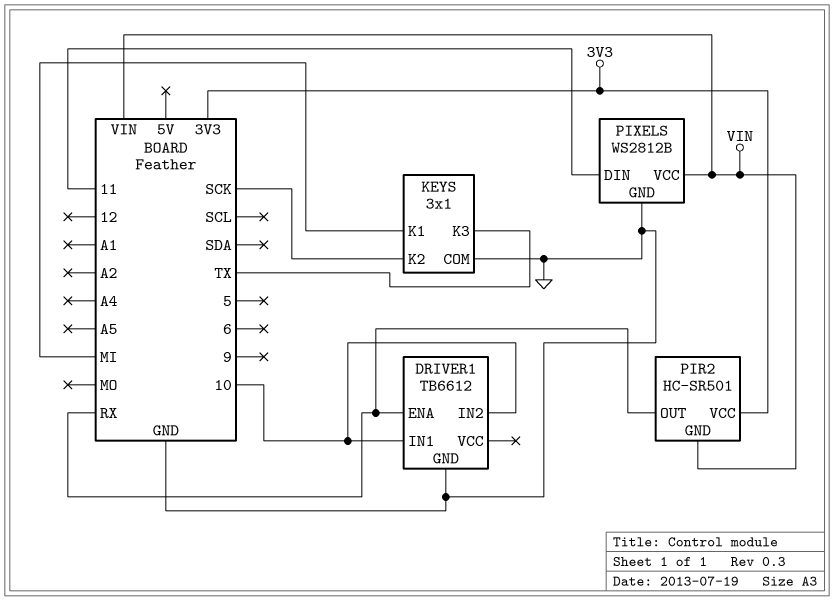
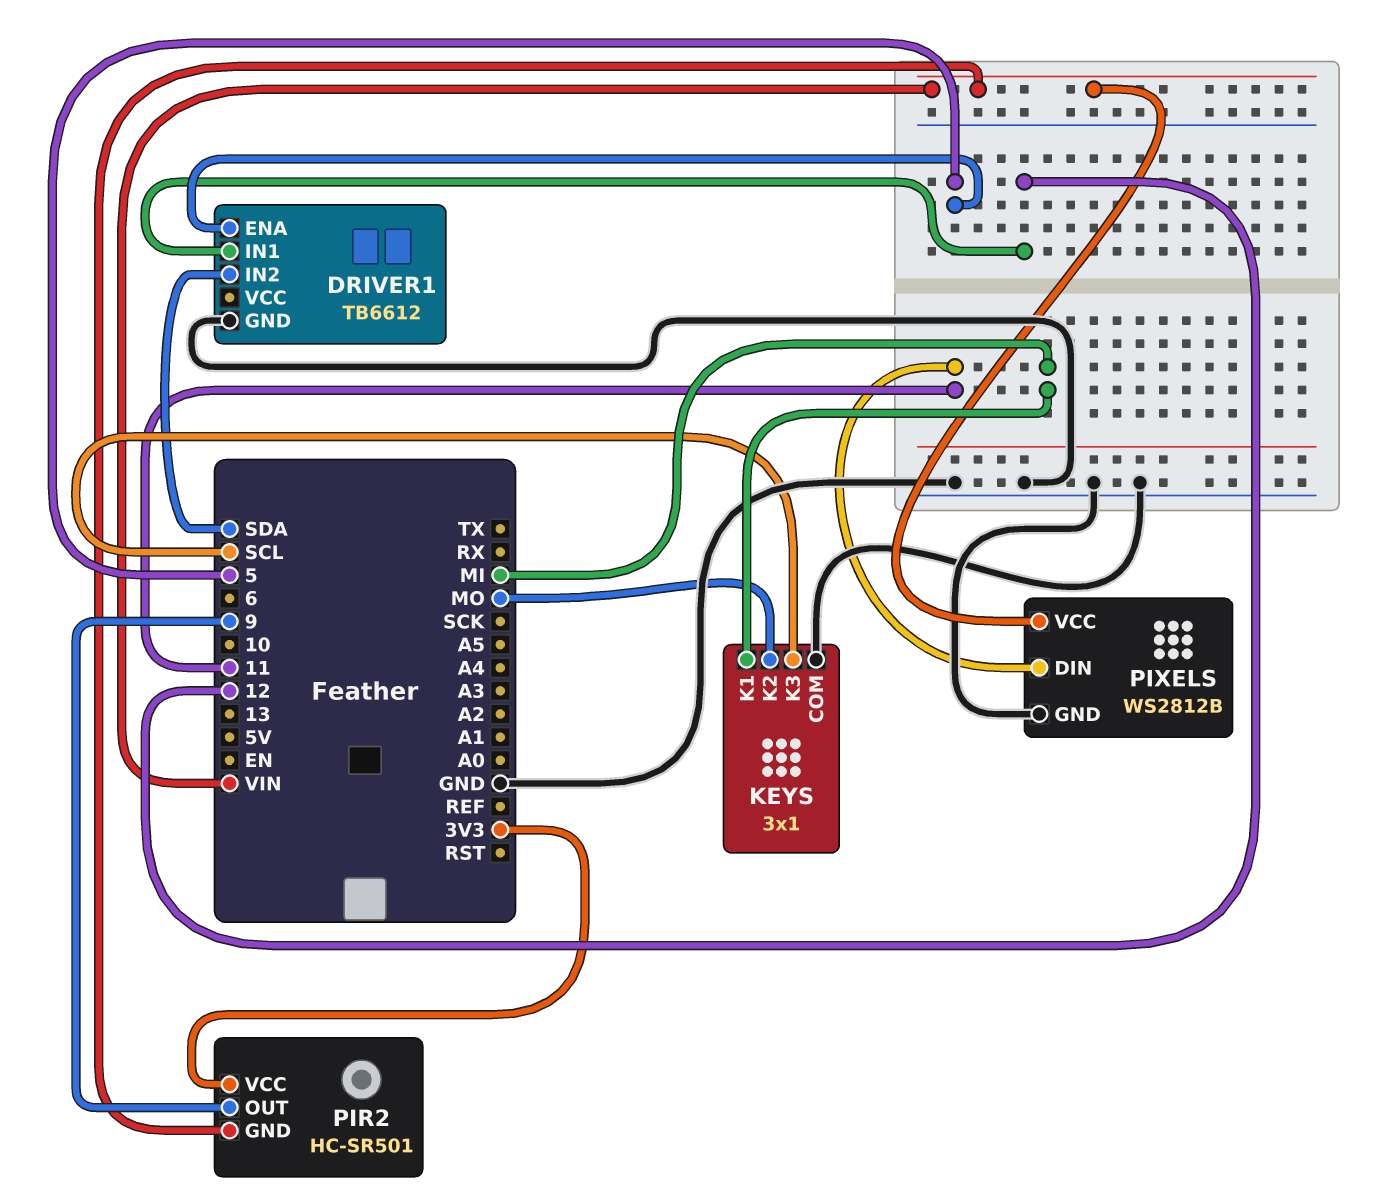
DRIVER1 pin ENA: RX -> 5
DRIVER1 pin IN1: 10 -> 12
DRIVER1 pin IN2: 10 -> SDA
KEYS pin K2: SCK -> MO
KEYS pin K3: TX -> SCL
PIR2 pin OUT: RX -> 9

